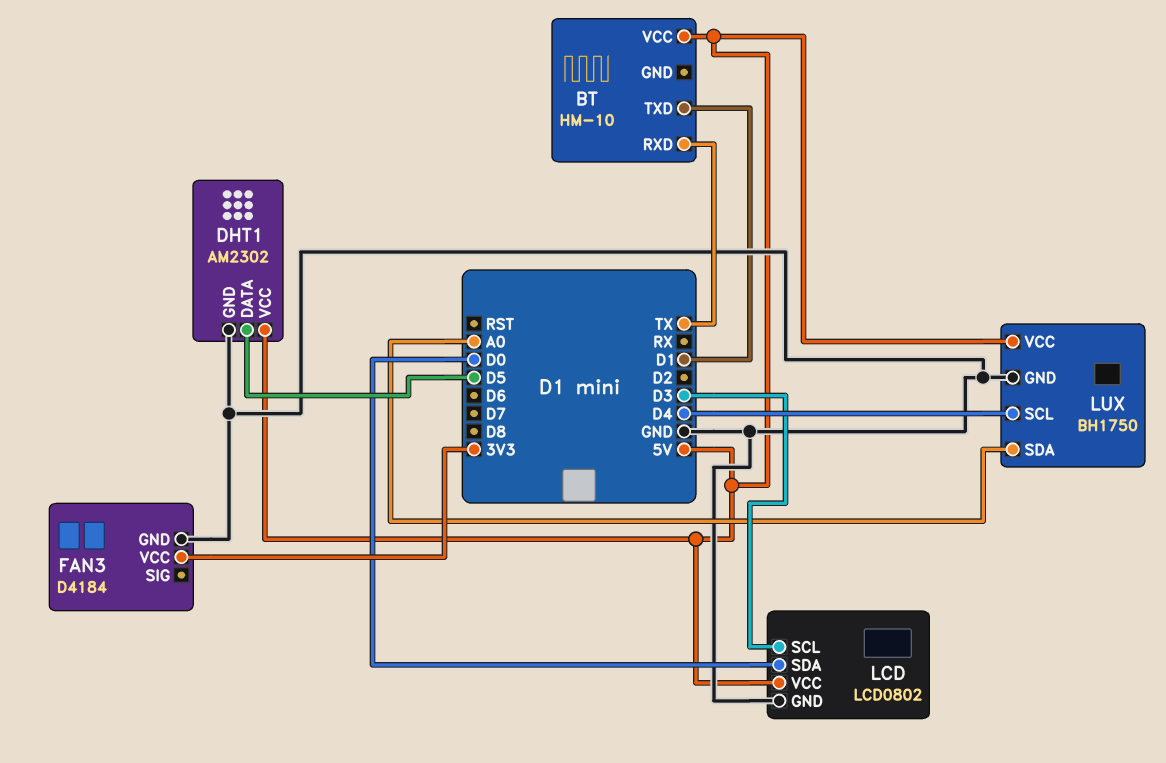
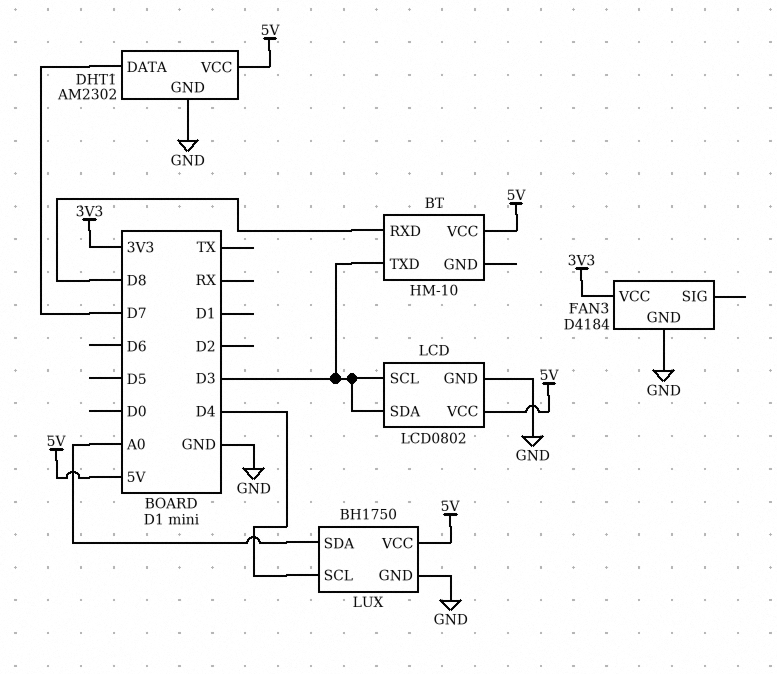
BT pin RXD: TX -> D8
BT pin TXD: D1 -> D3
DHT1 pin DATA: D5 -> D7
LCD pin SDA: D0 -> D3

